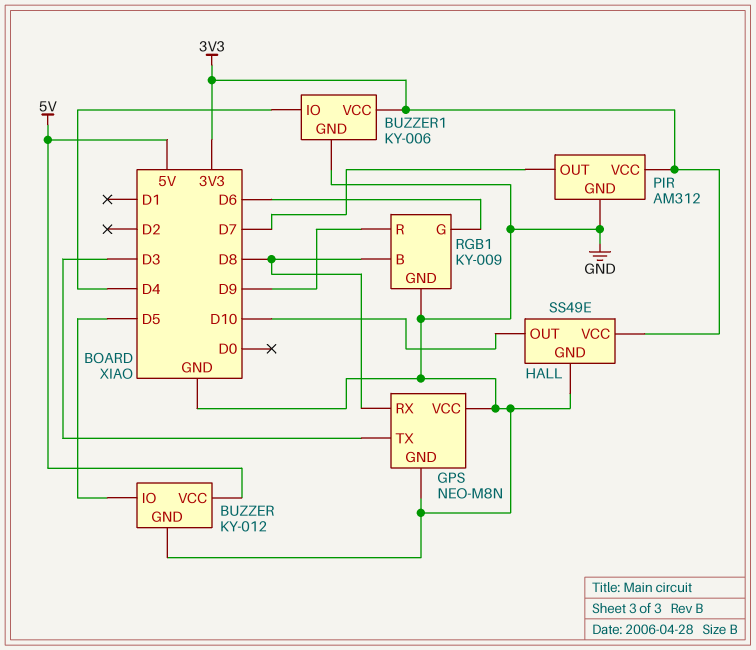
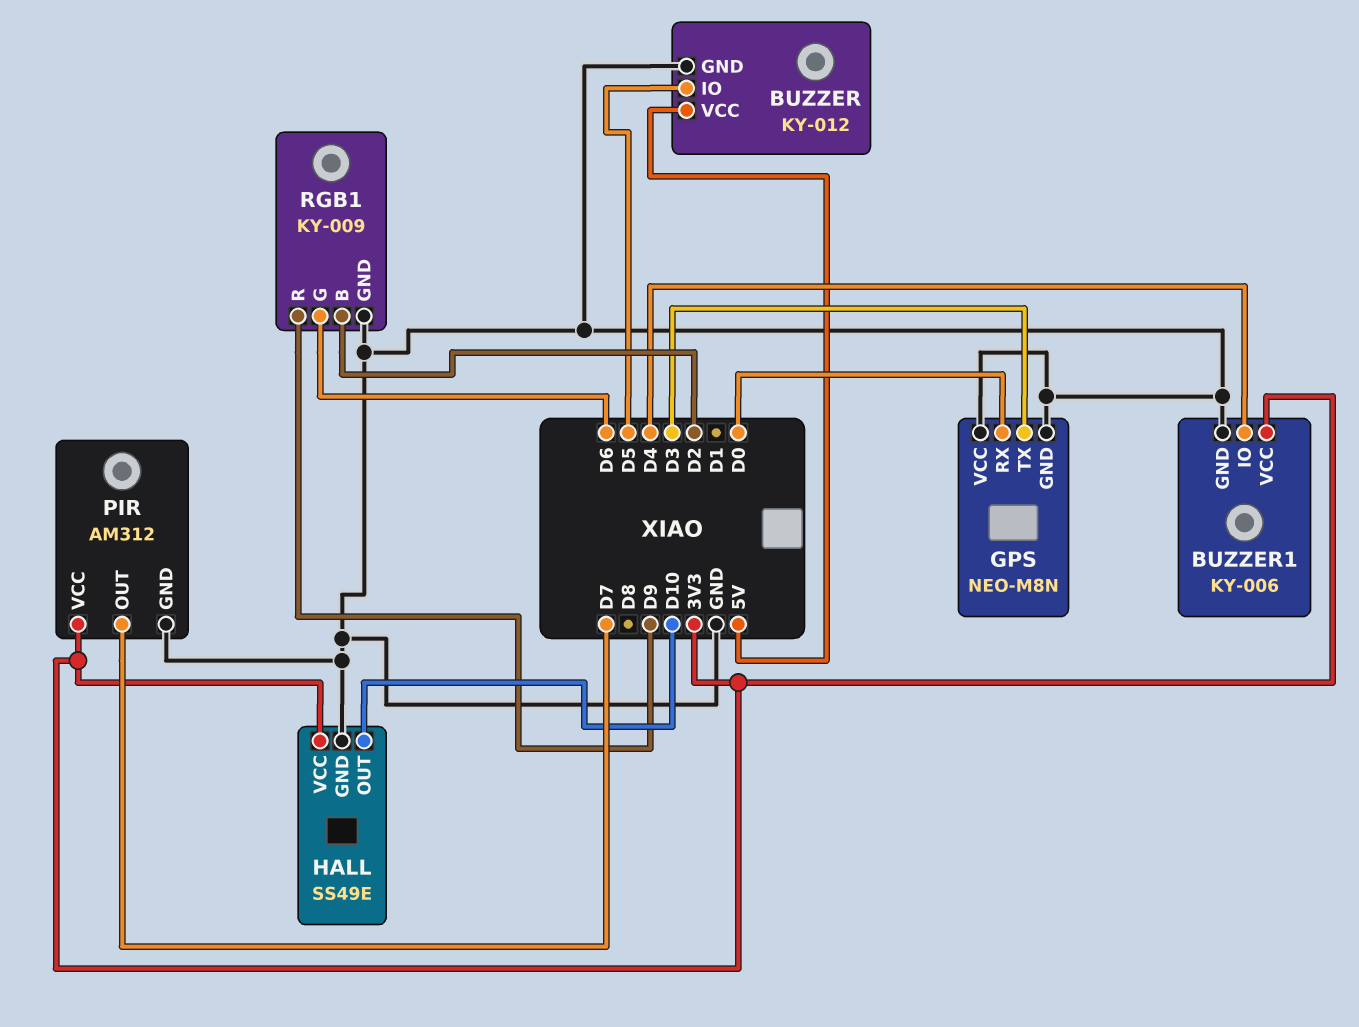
GPS pin RX: D8 -> D0
RGB1 pin B: D8 -> D2

